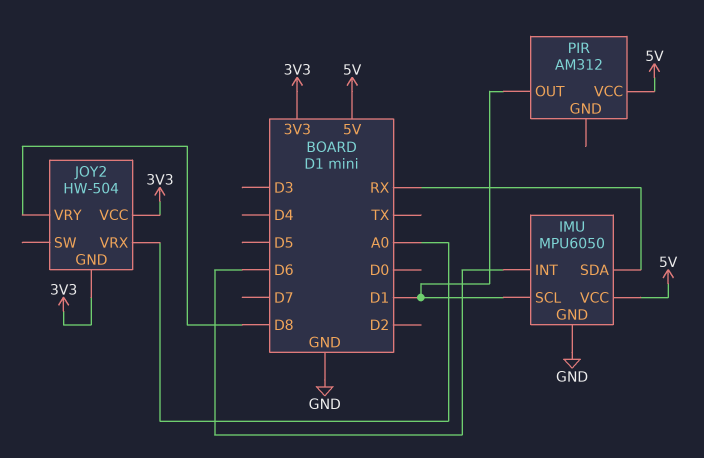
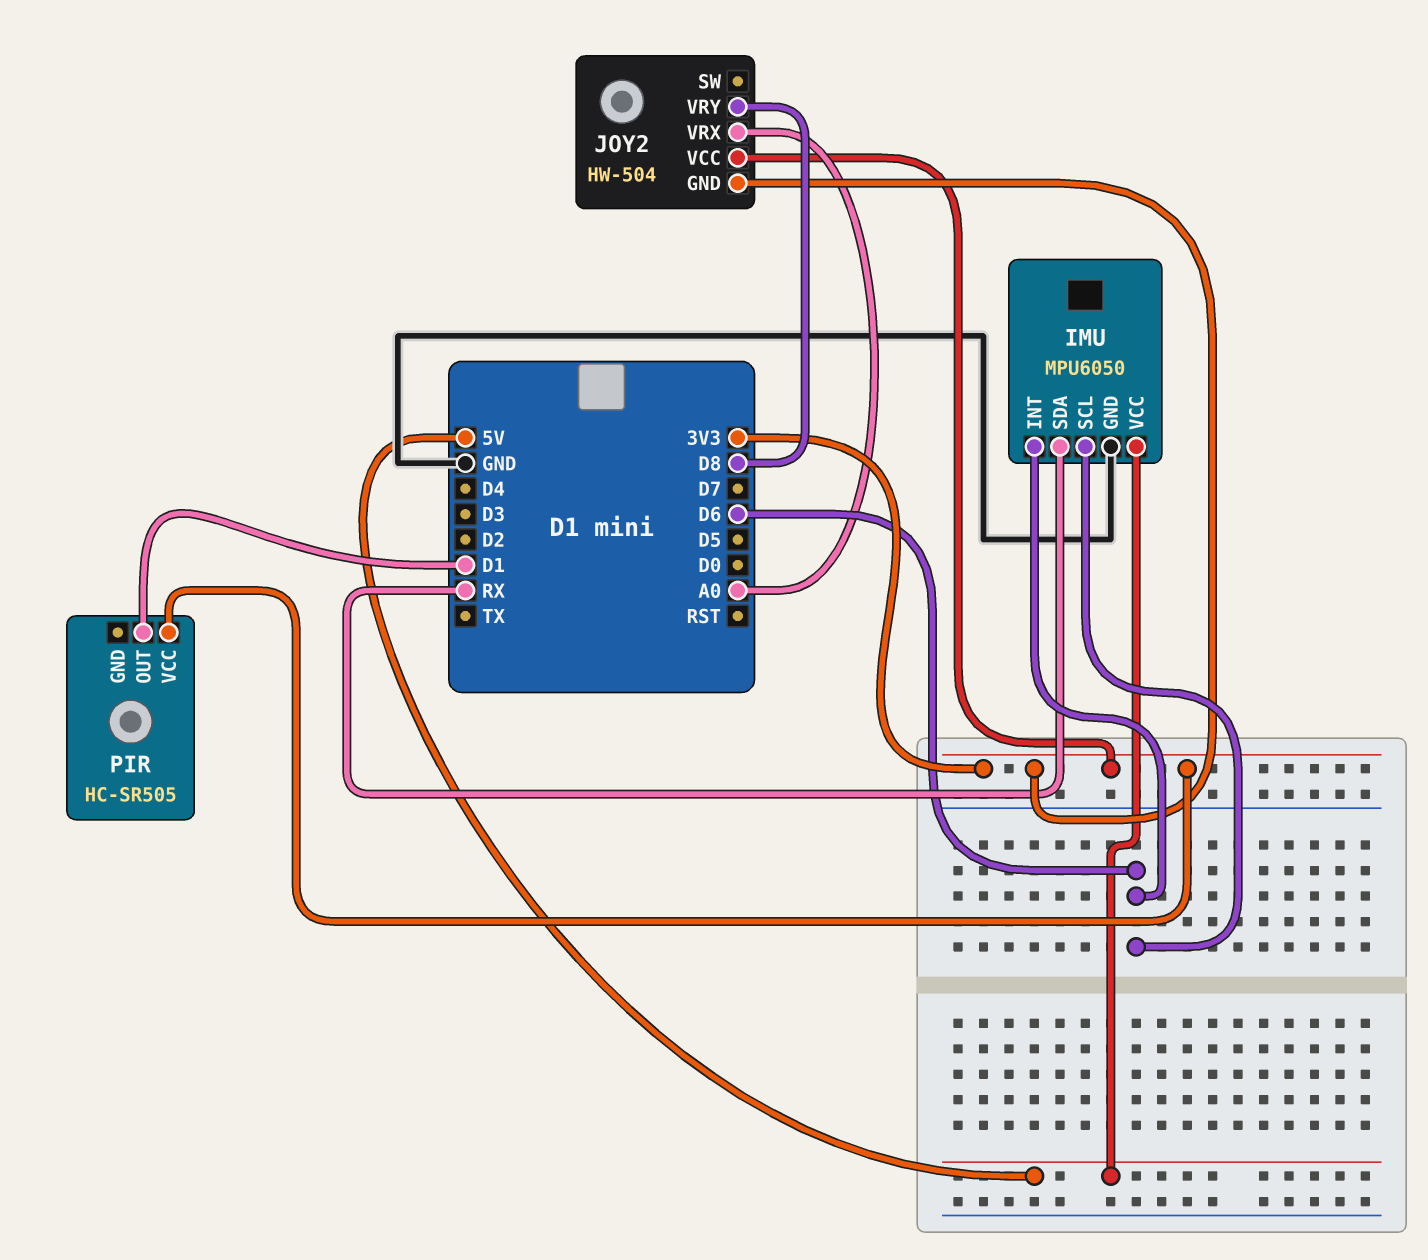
IMU pin SCL: D1 -> D6
PIR: AM312 -> HC-SR505
PIR pin VCC: 5V -> 3V3

